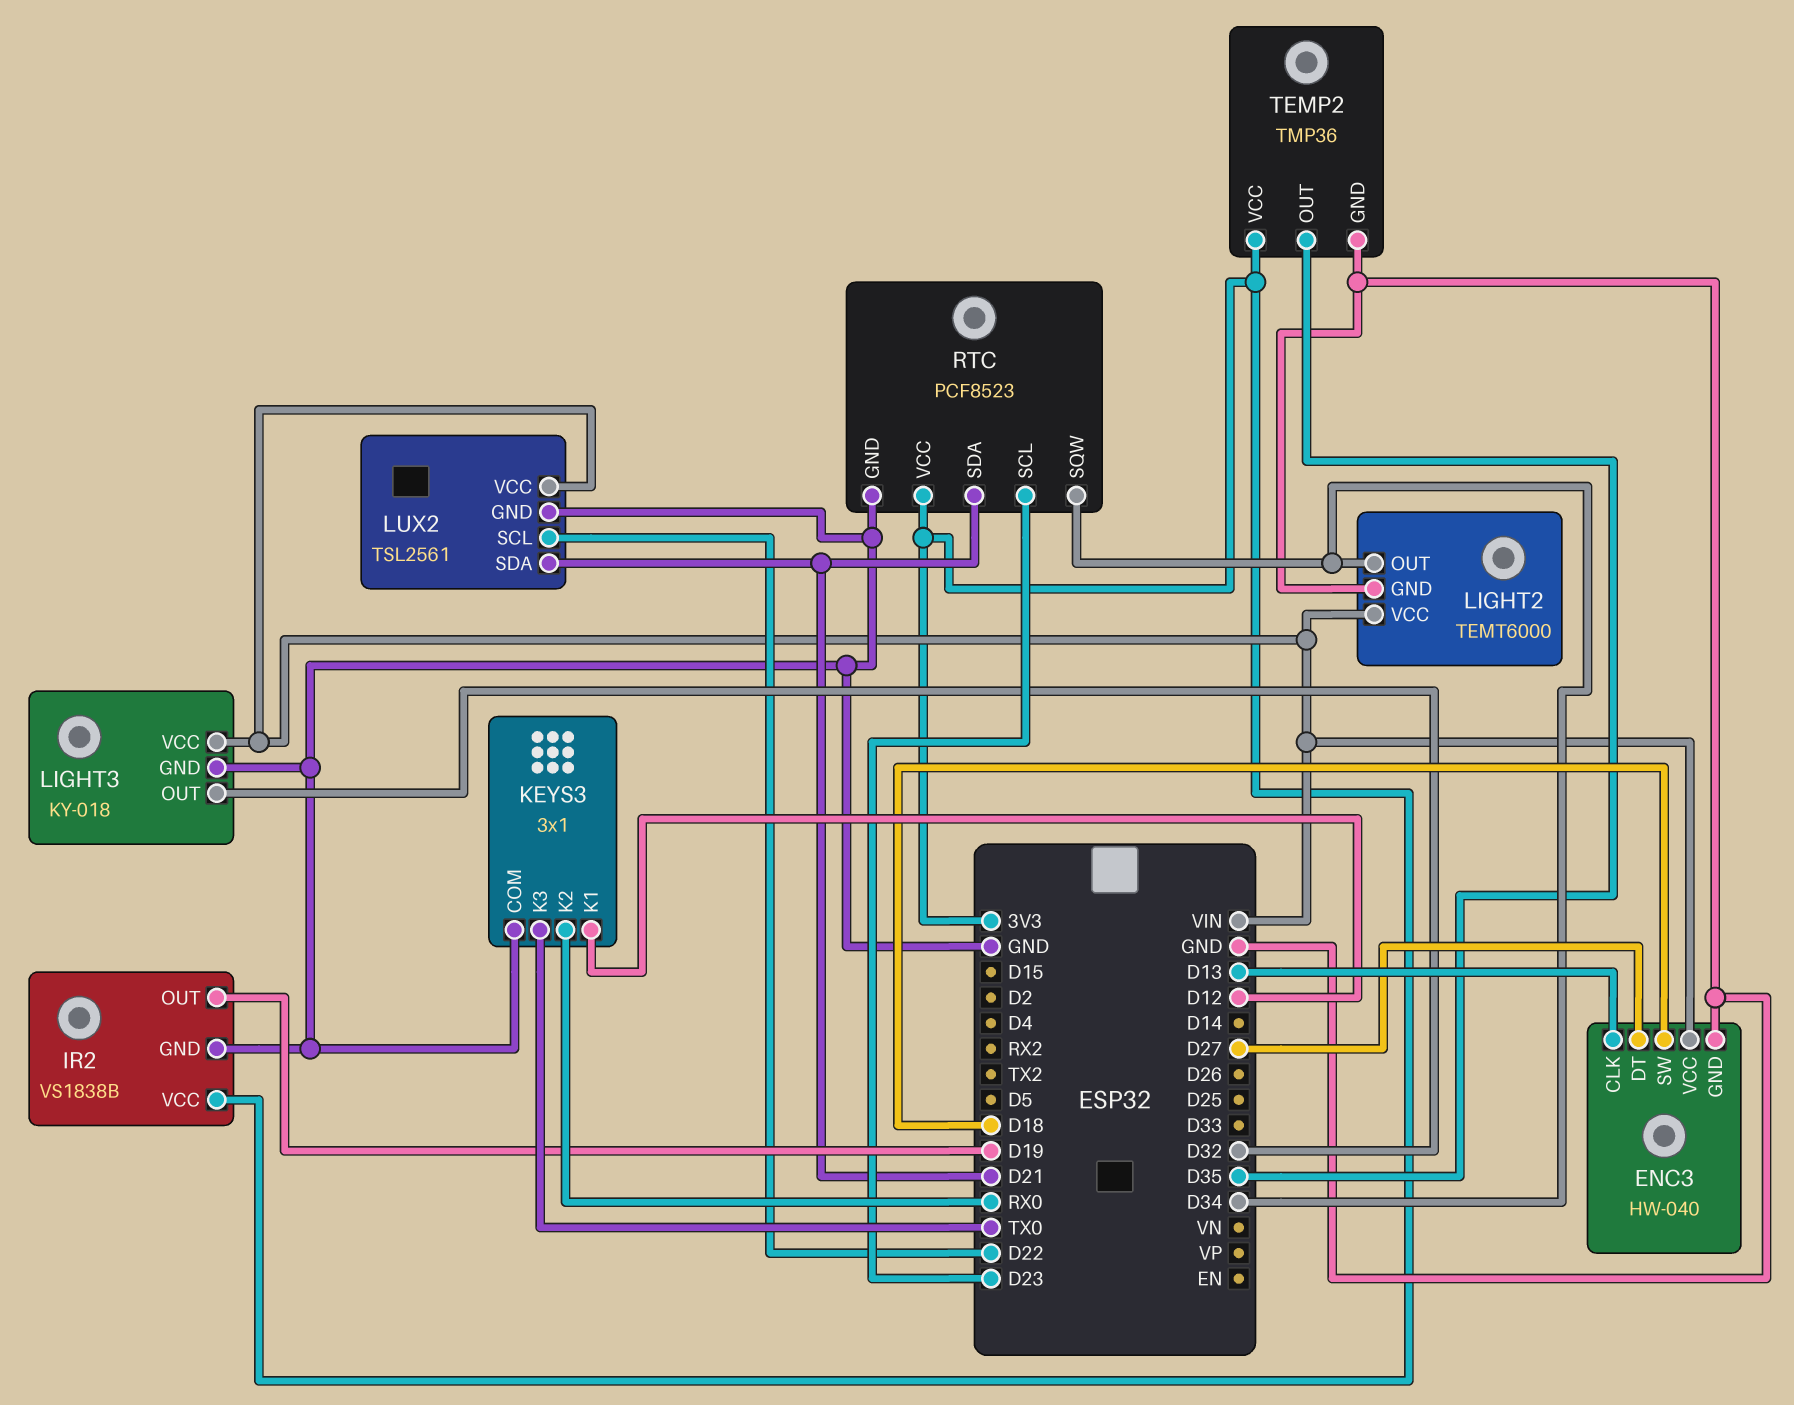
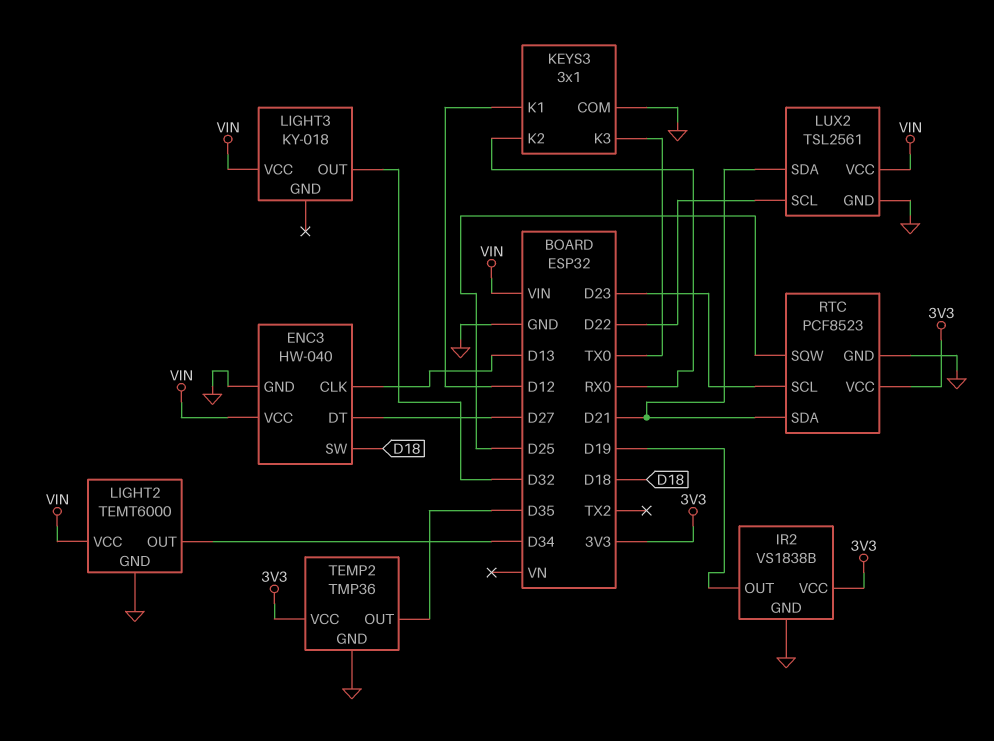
LIGHT3 pin GND: GND -> none
RTC pin SQW: D34 -> D25

